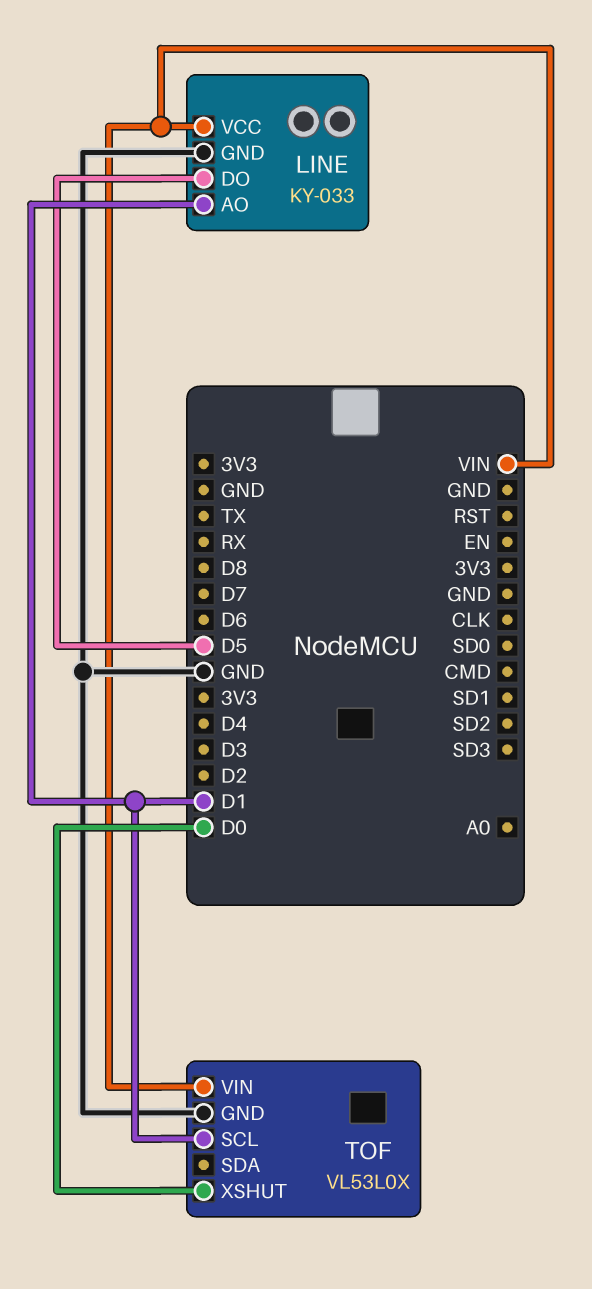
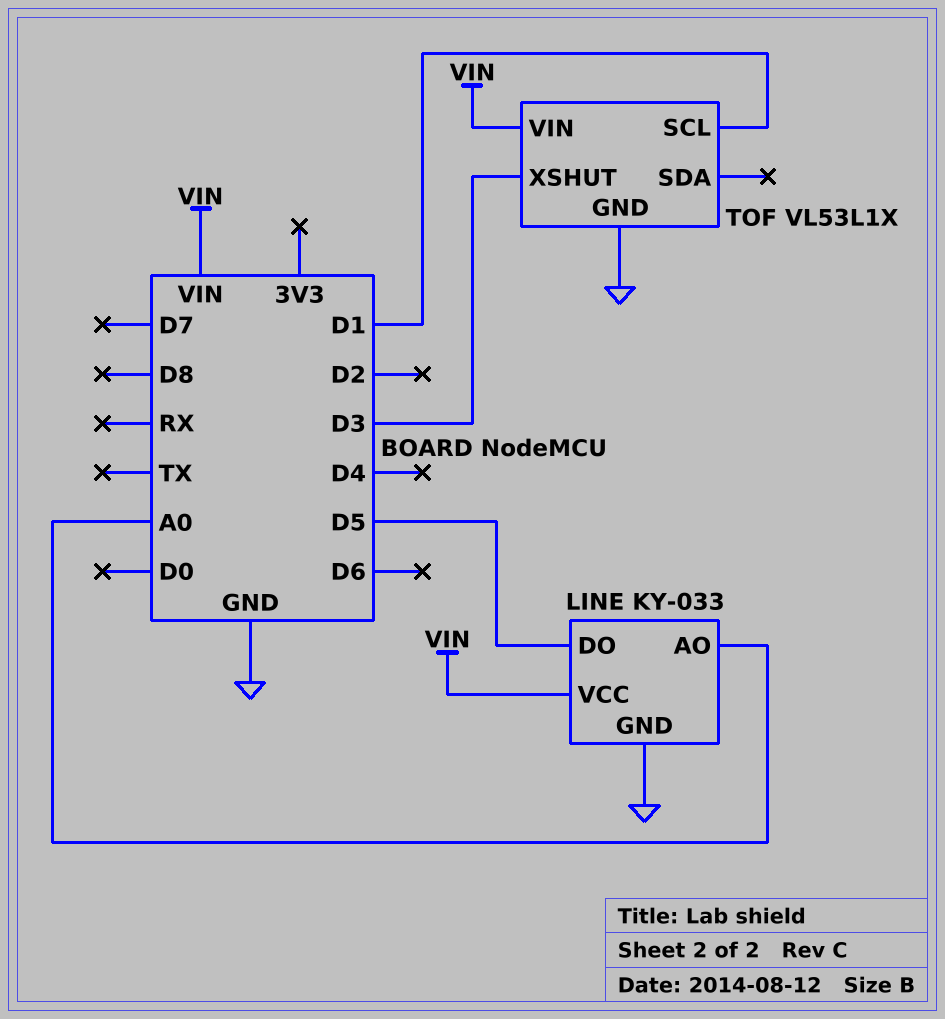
LINE pin AO: D1 -> A0
TOF: VL53L0X -> VL53L1X
TOF pin XSHUT: D0 -> D3

